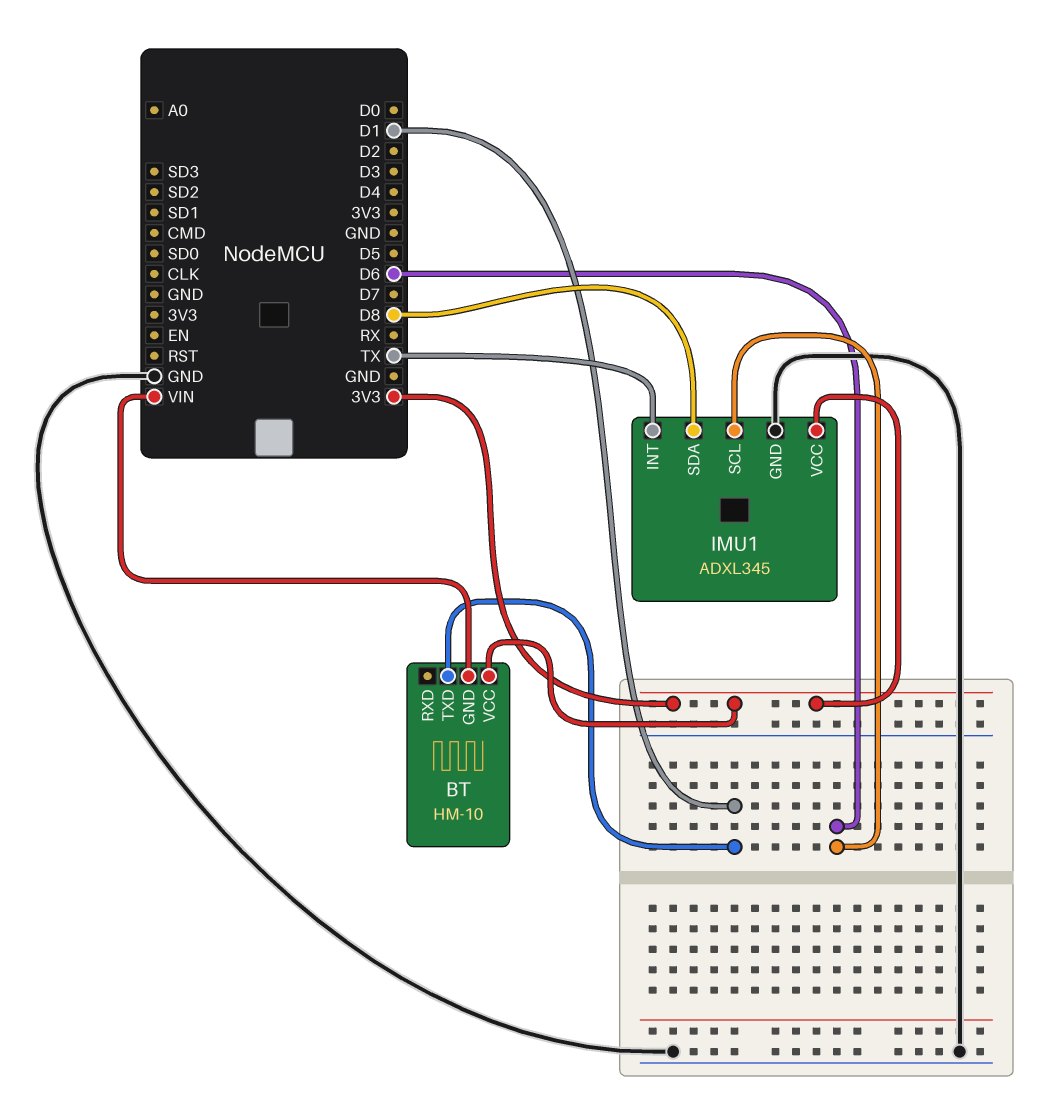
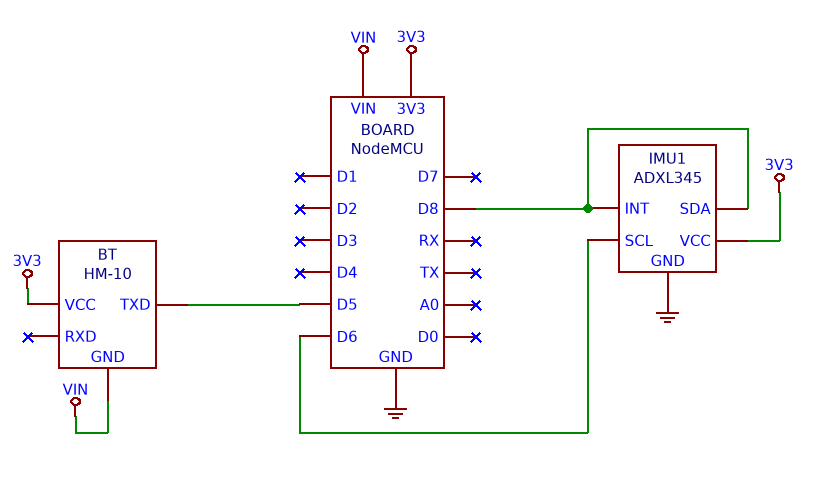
BT pin TXD: D1 -> D5
IMU1 pin INT: TX -> D8

